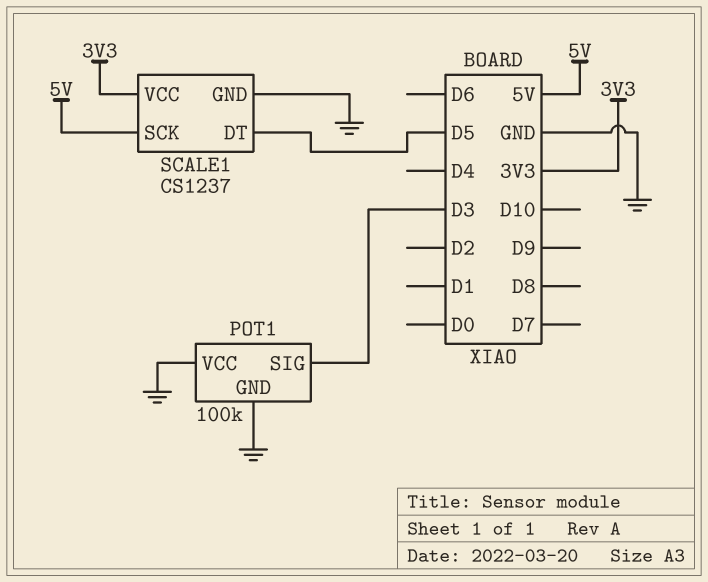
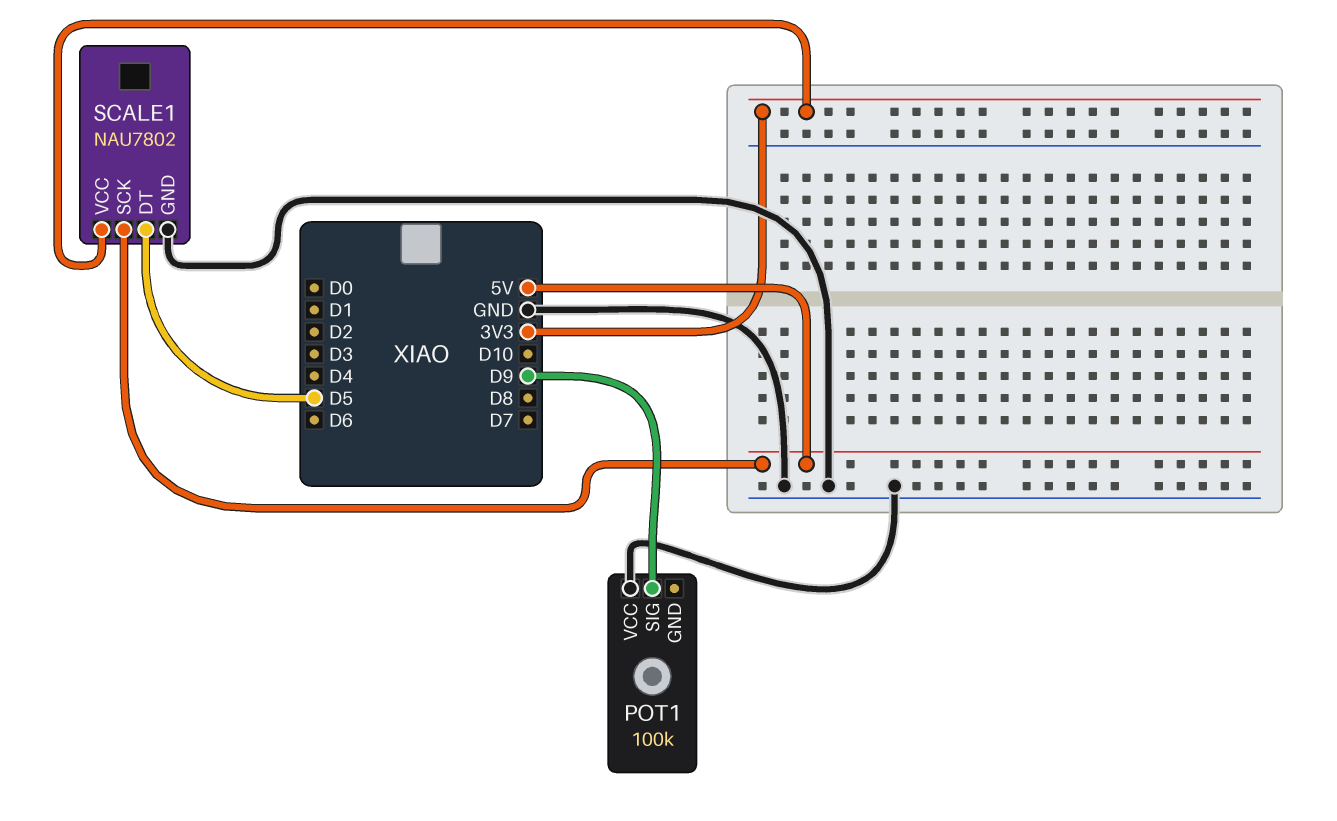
POT1 pin GND: GND -> none
POT1 pin SIG: D3 -> D9
SCALE1: CS1237 -> NAU7802

